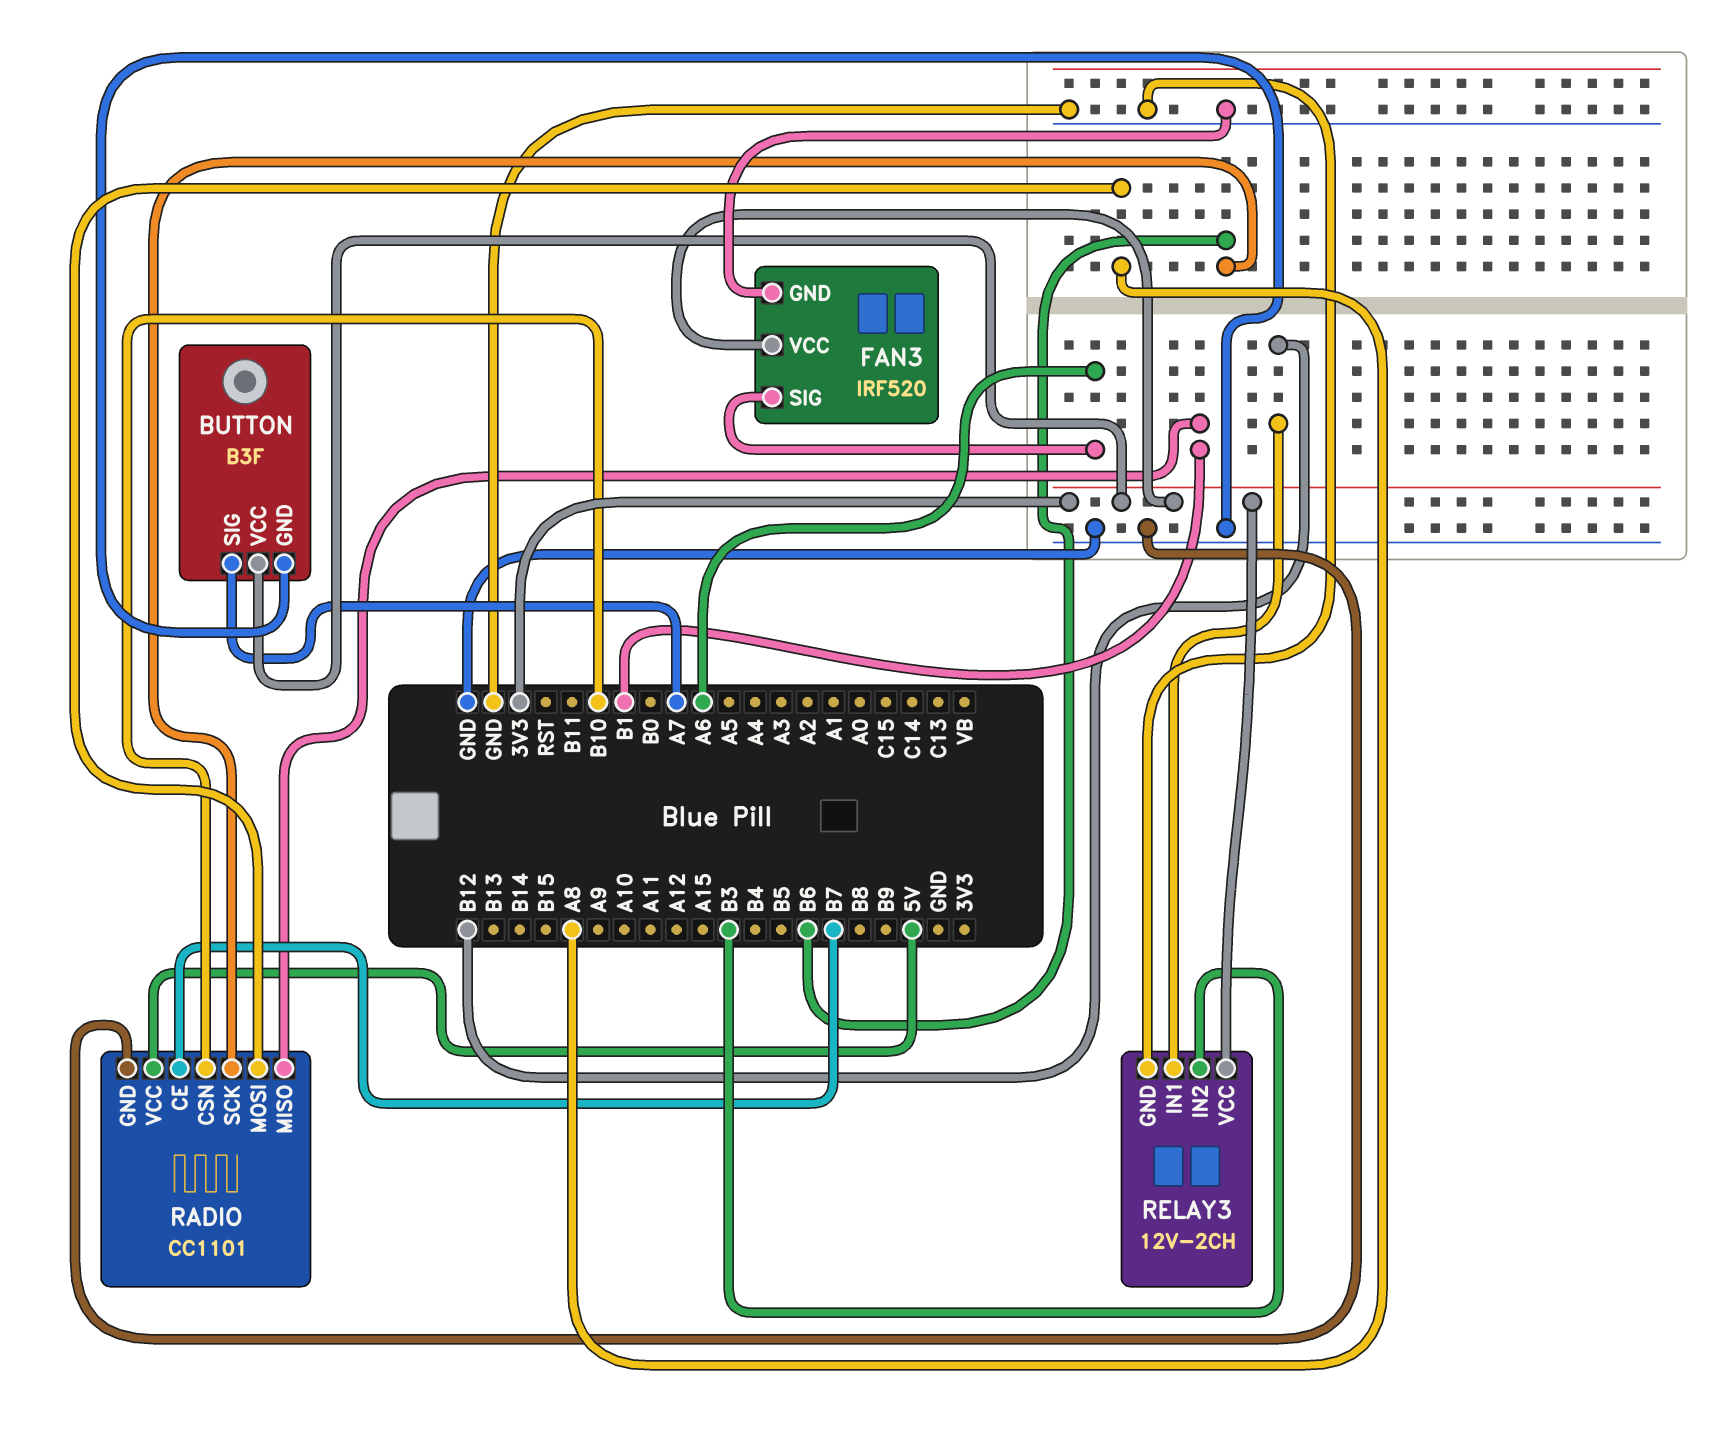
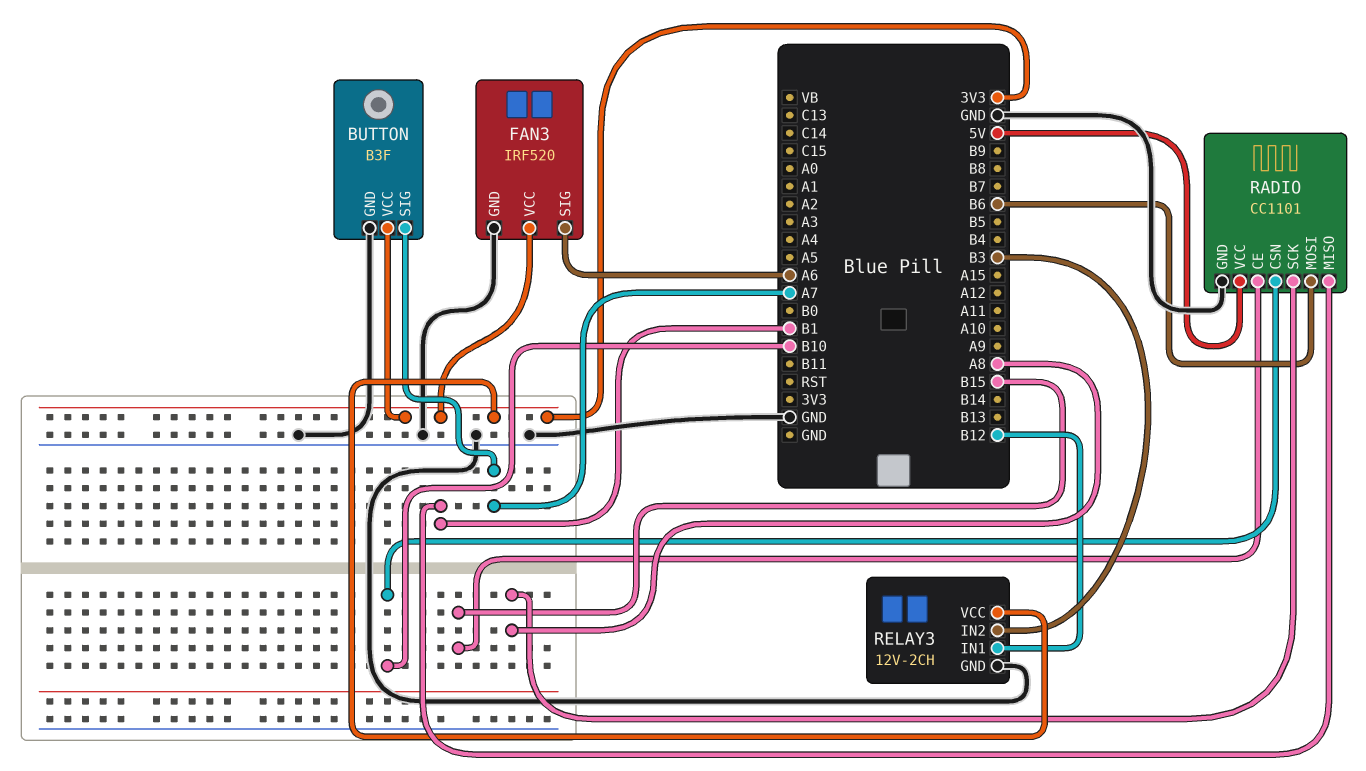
RADIO pin CE: B7 -> B15
RADIO pin MOSI: A8 -> B6
RADIO pin SCK: B6 -> A8

